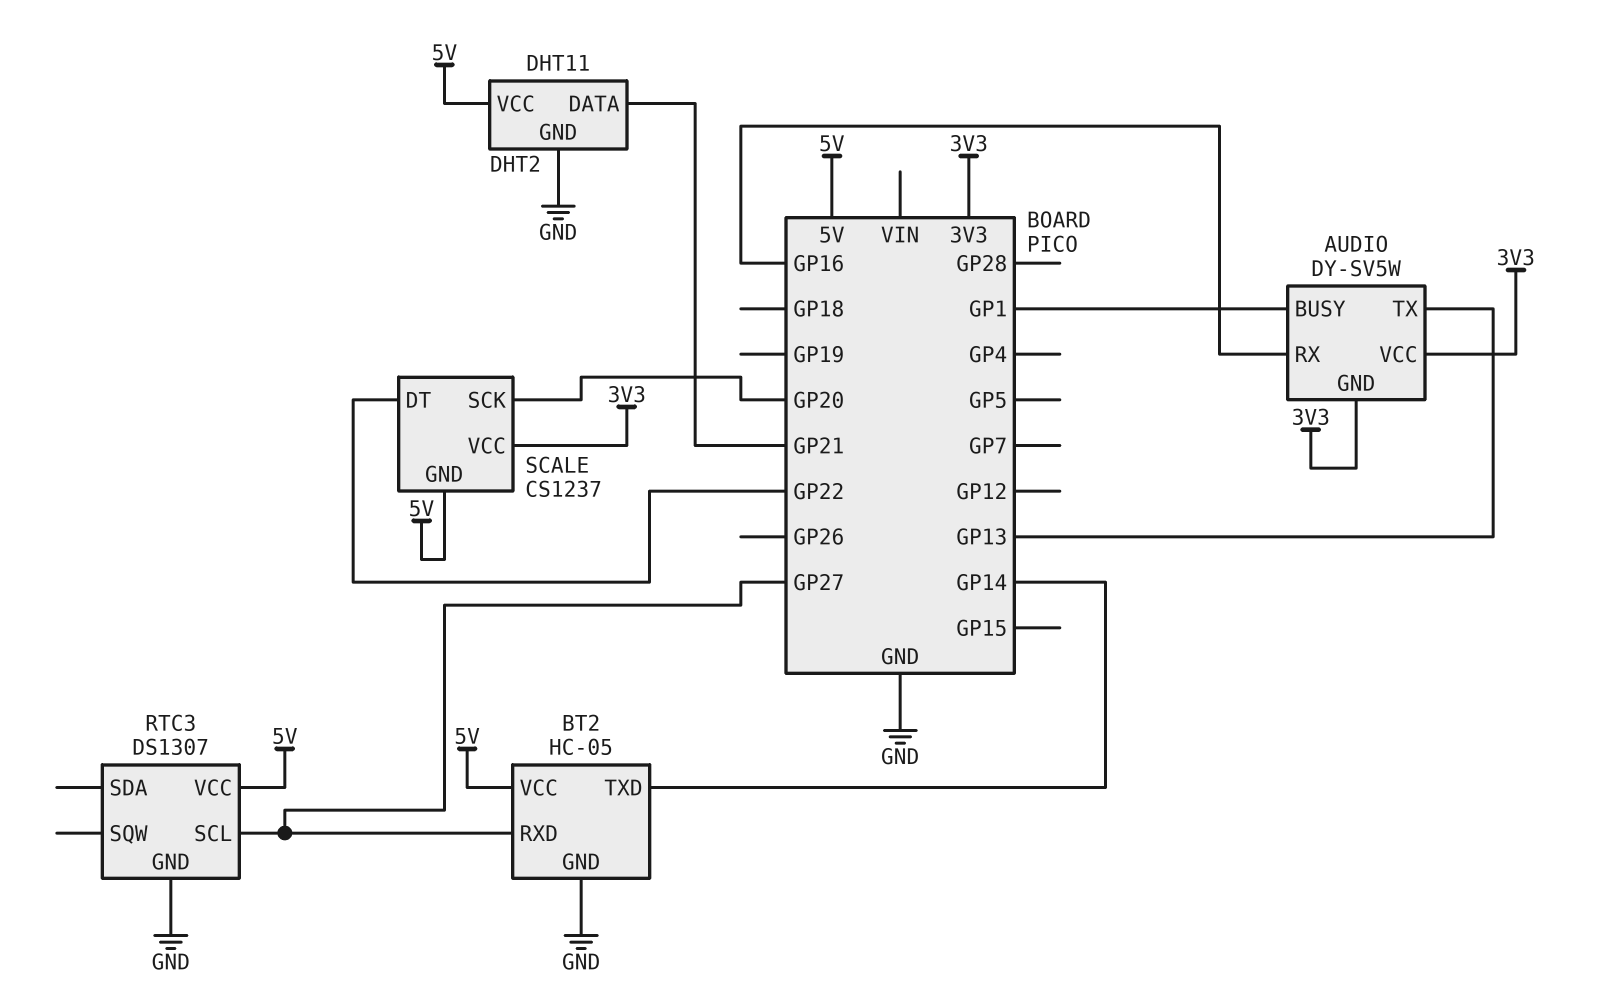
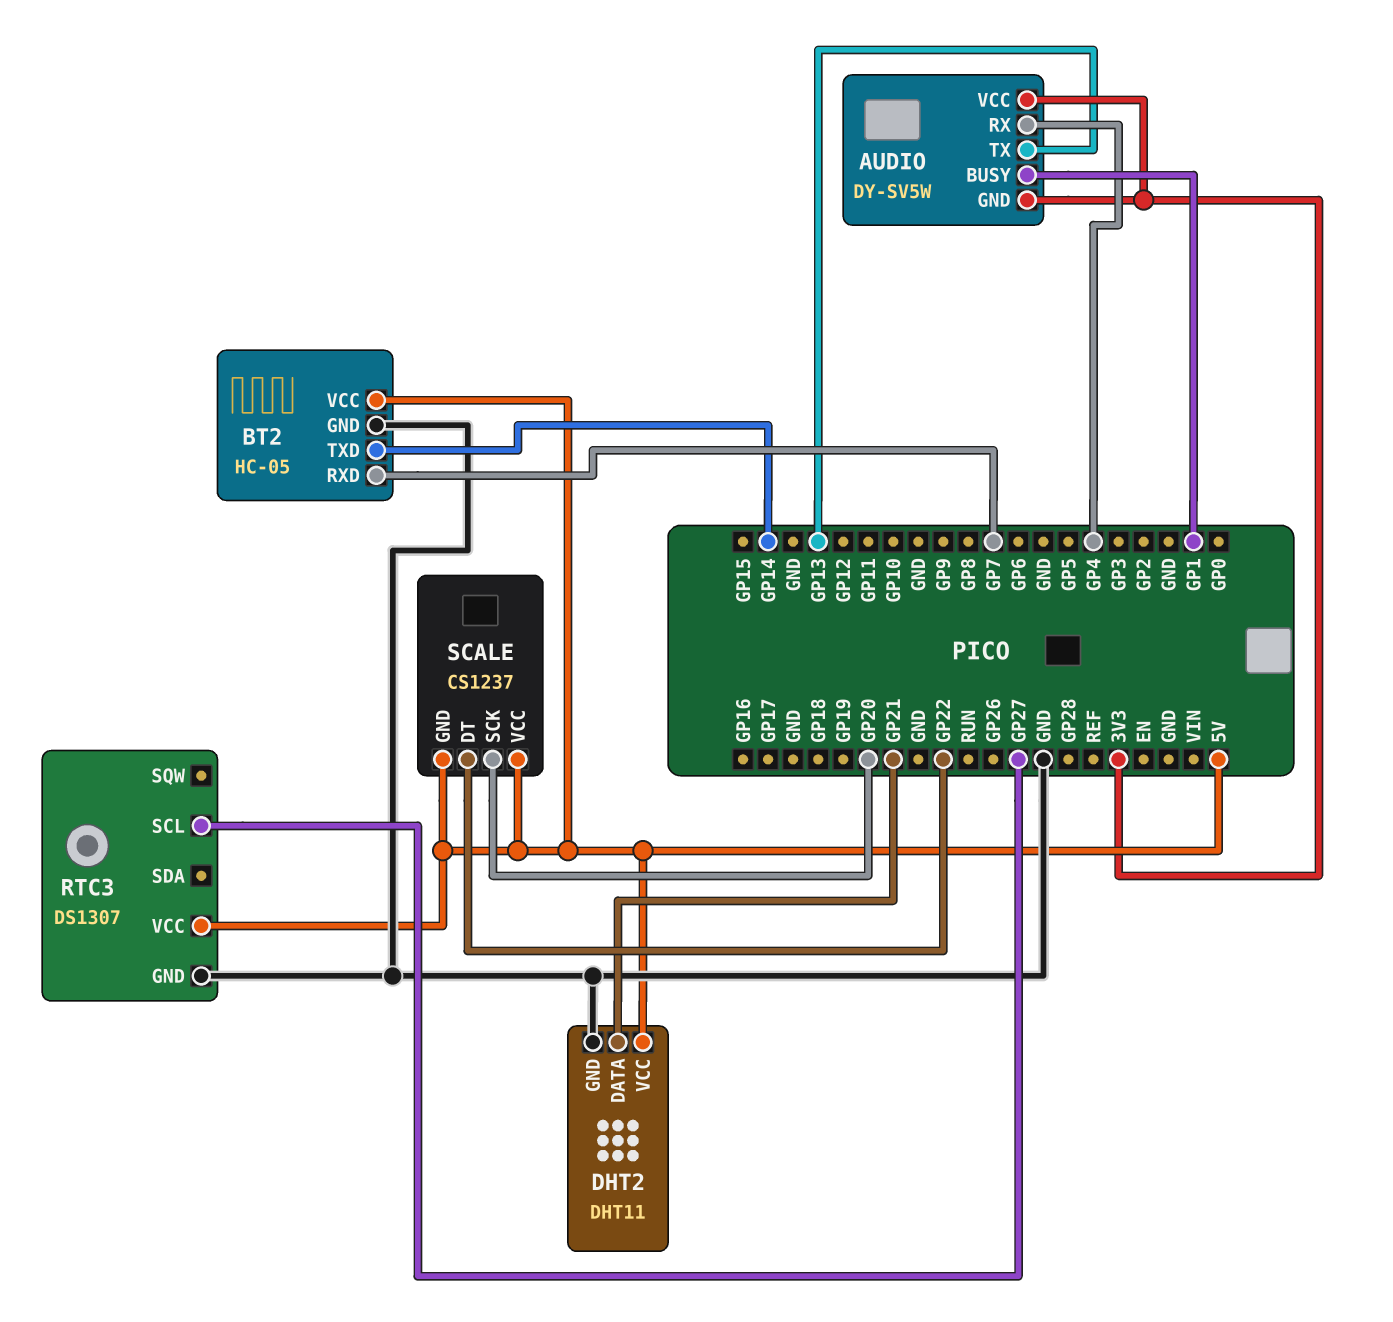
AUDIO pin RX: GP16 -> GP4
BT2 pin RXD: GP27 -> GP7
SCALE pin VCC: 3V3 -> 5V

